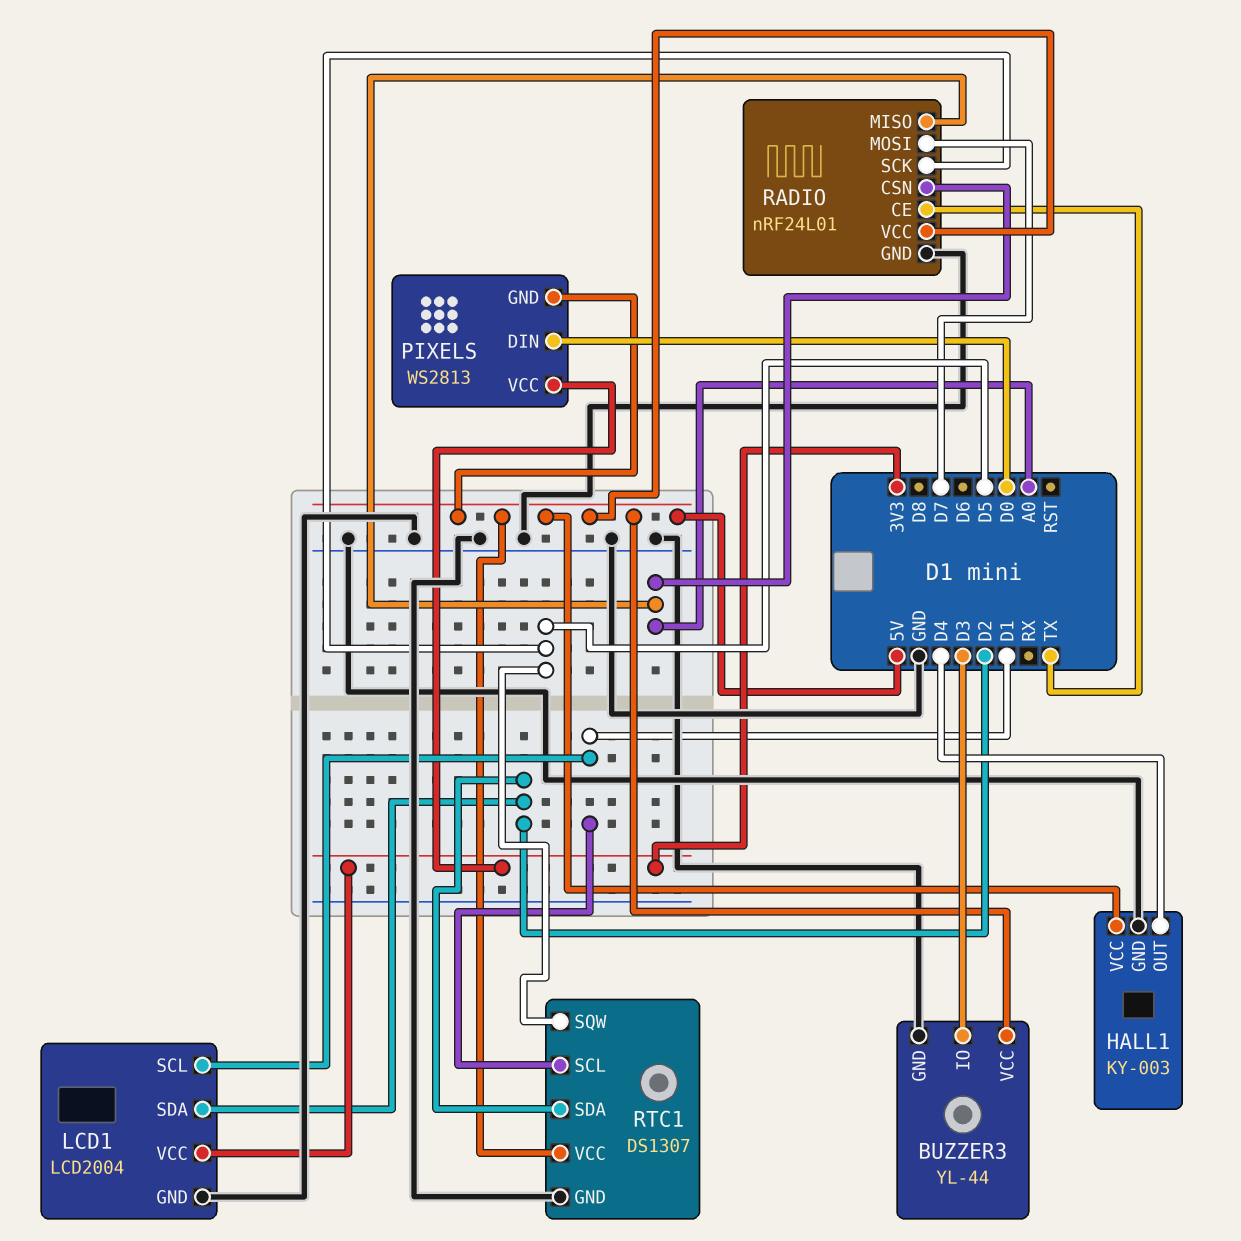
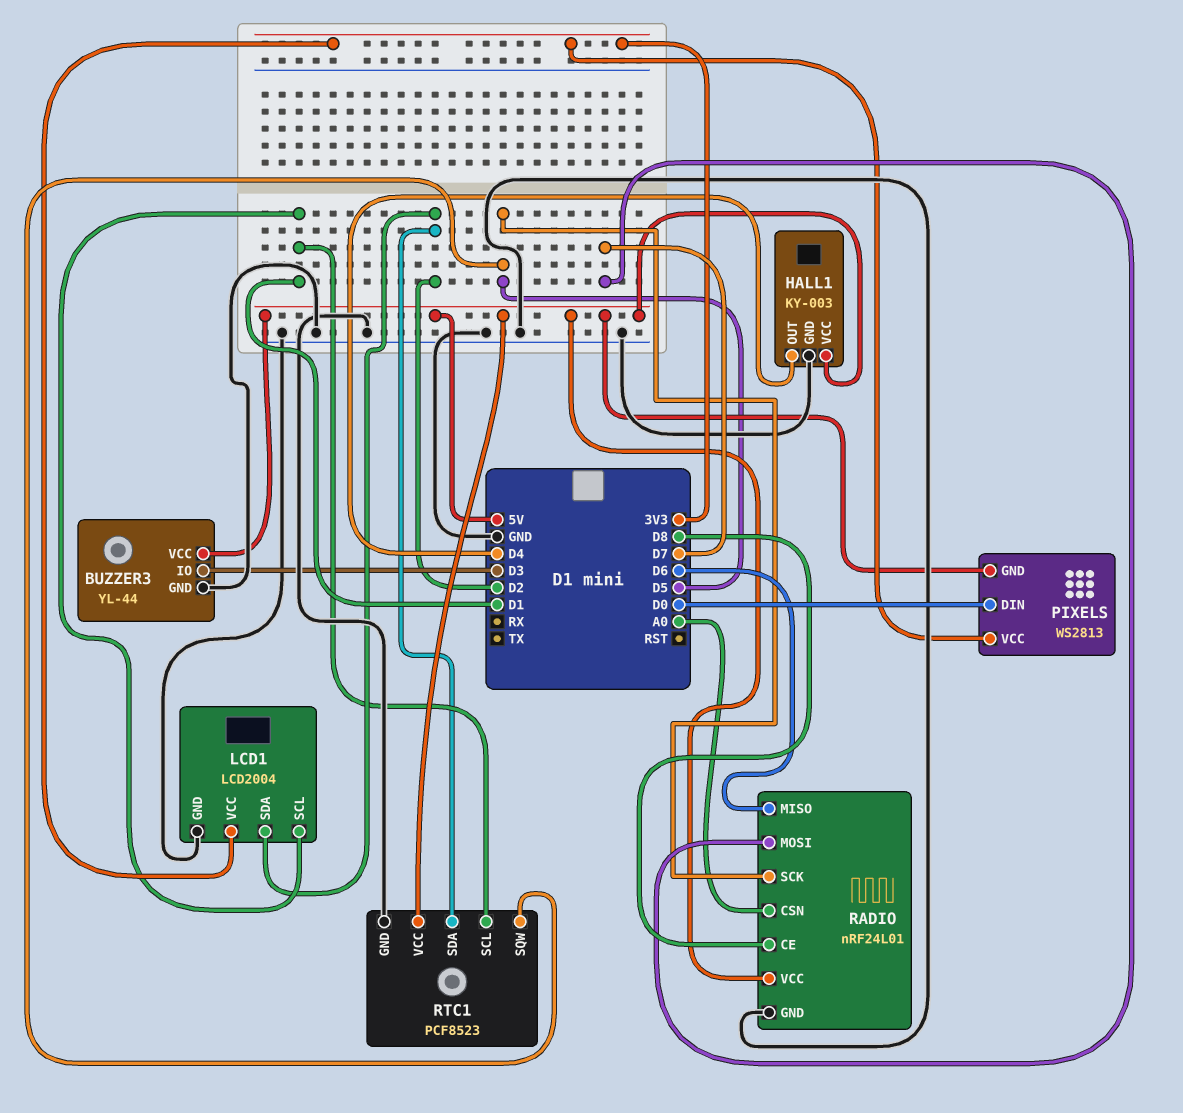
RADIO pin CE: TX -> D8
RADIO pin MISO: A0 -> D6
RTC1: DS1307 -> PCF8523

